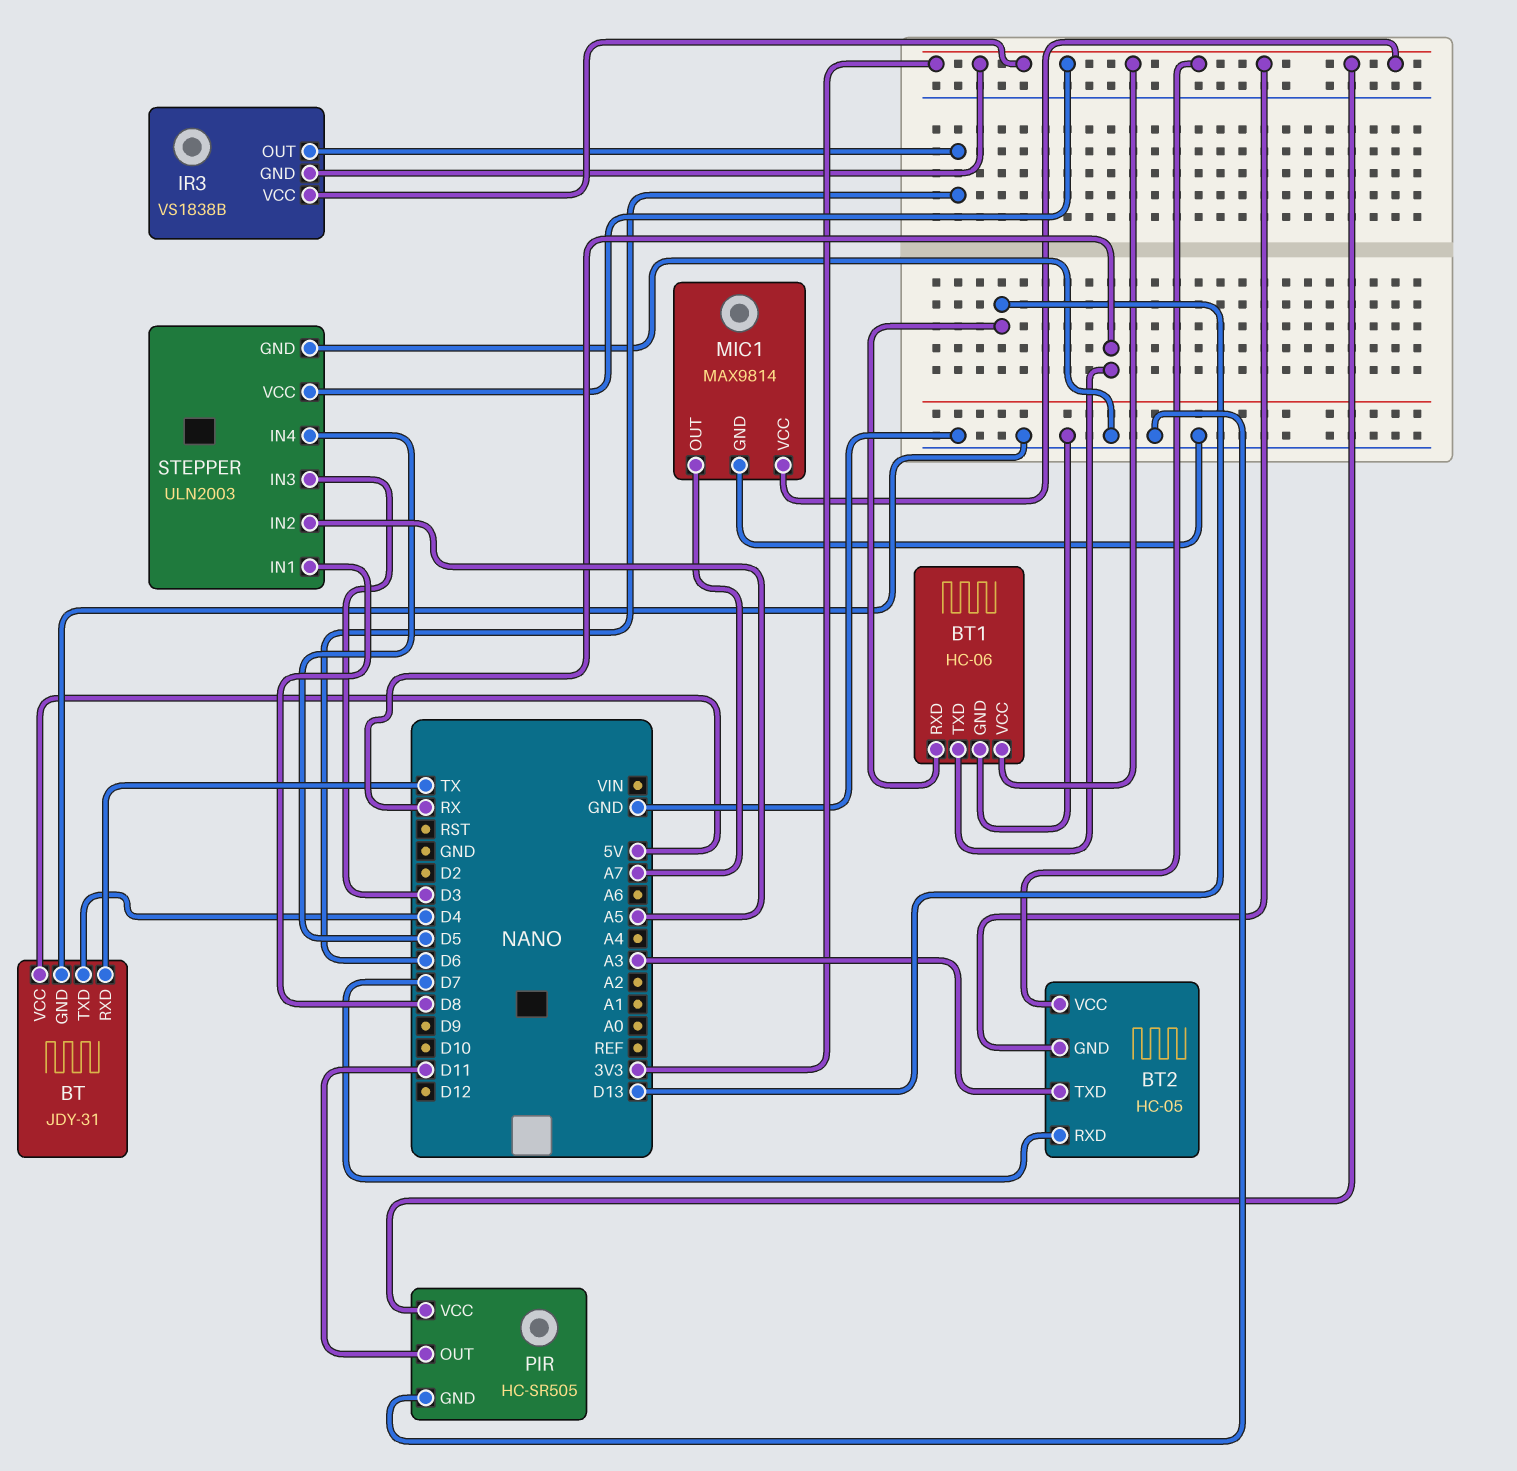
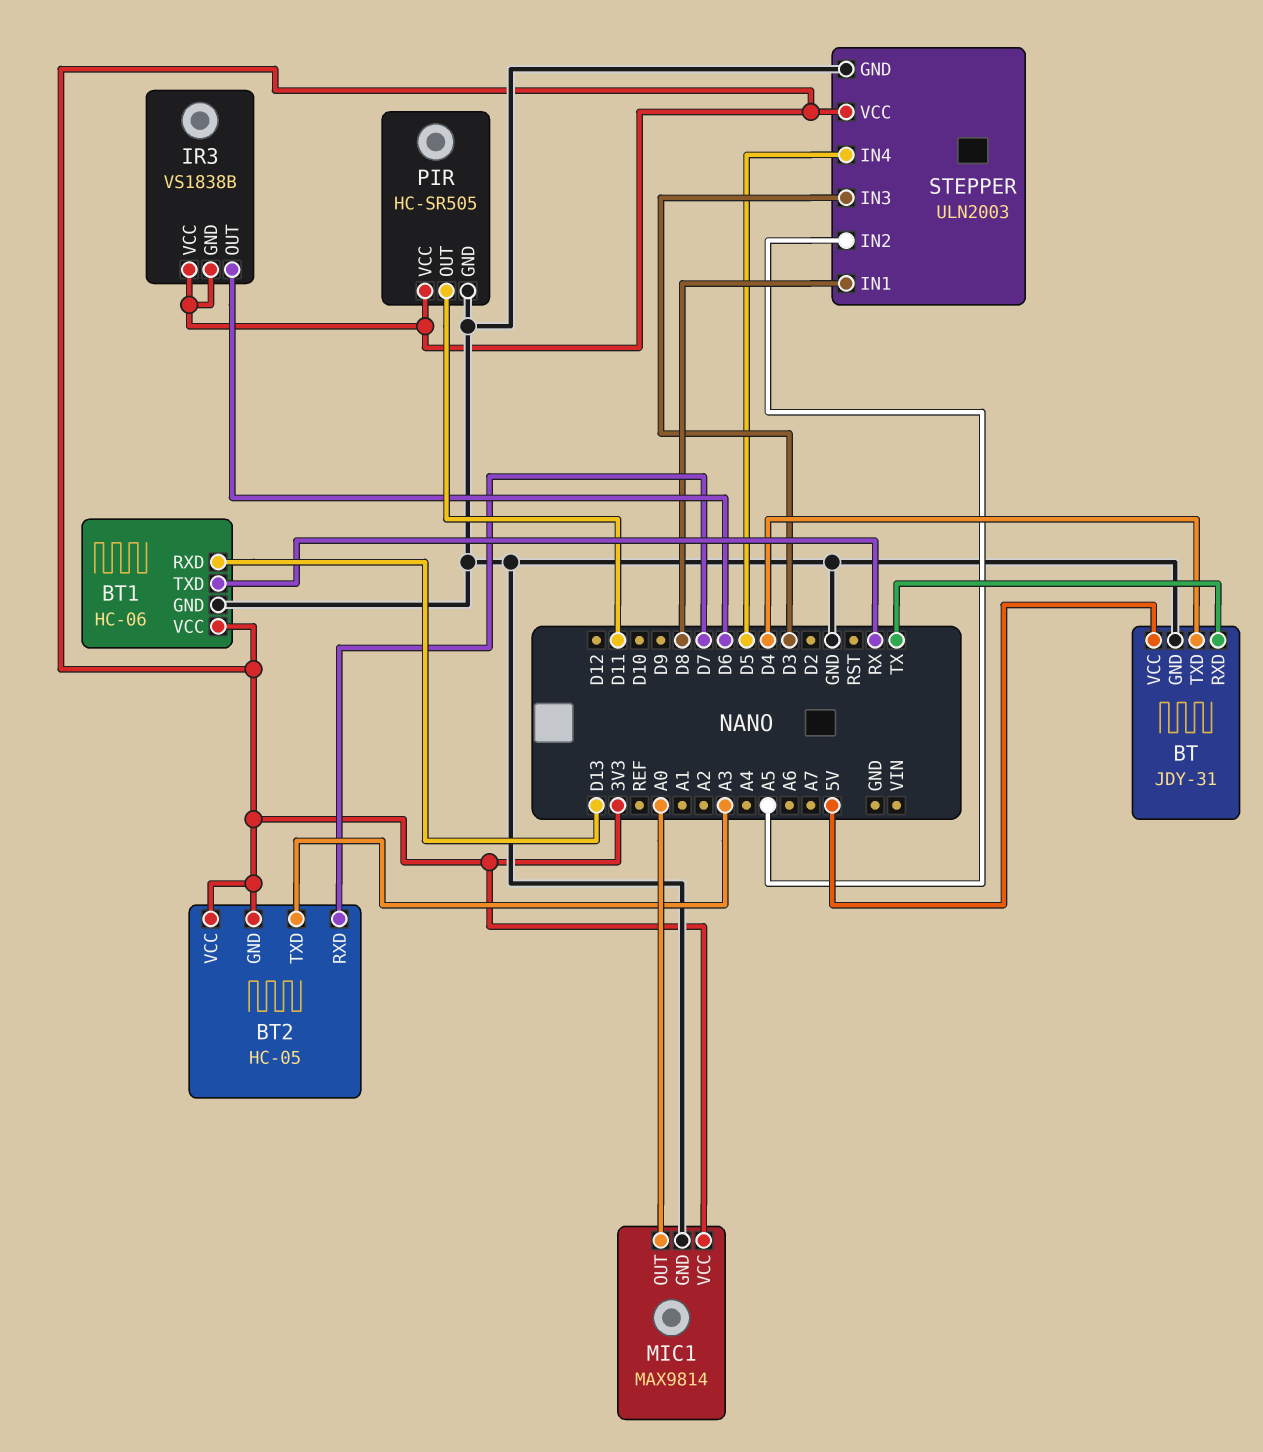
MIC1 pin OUT: A7 -> A0

